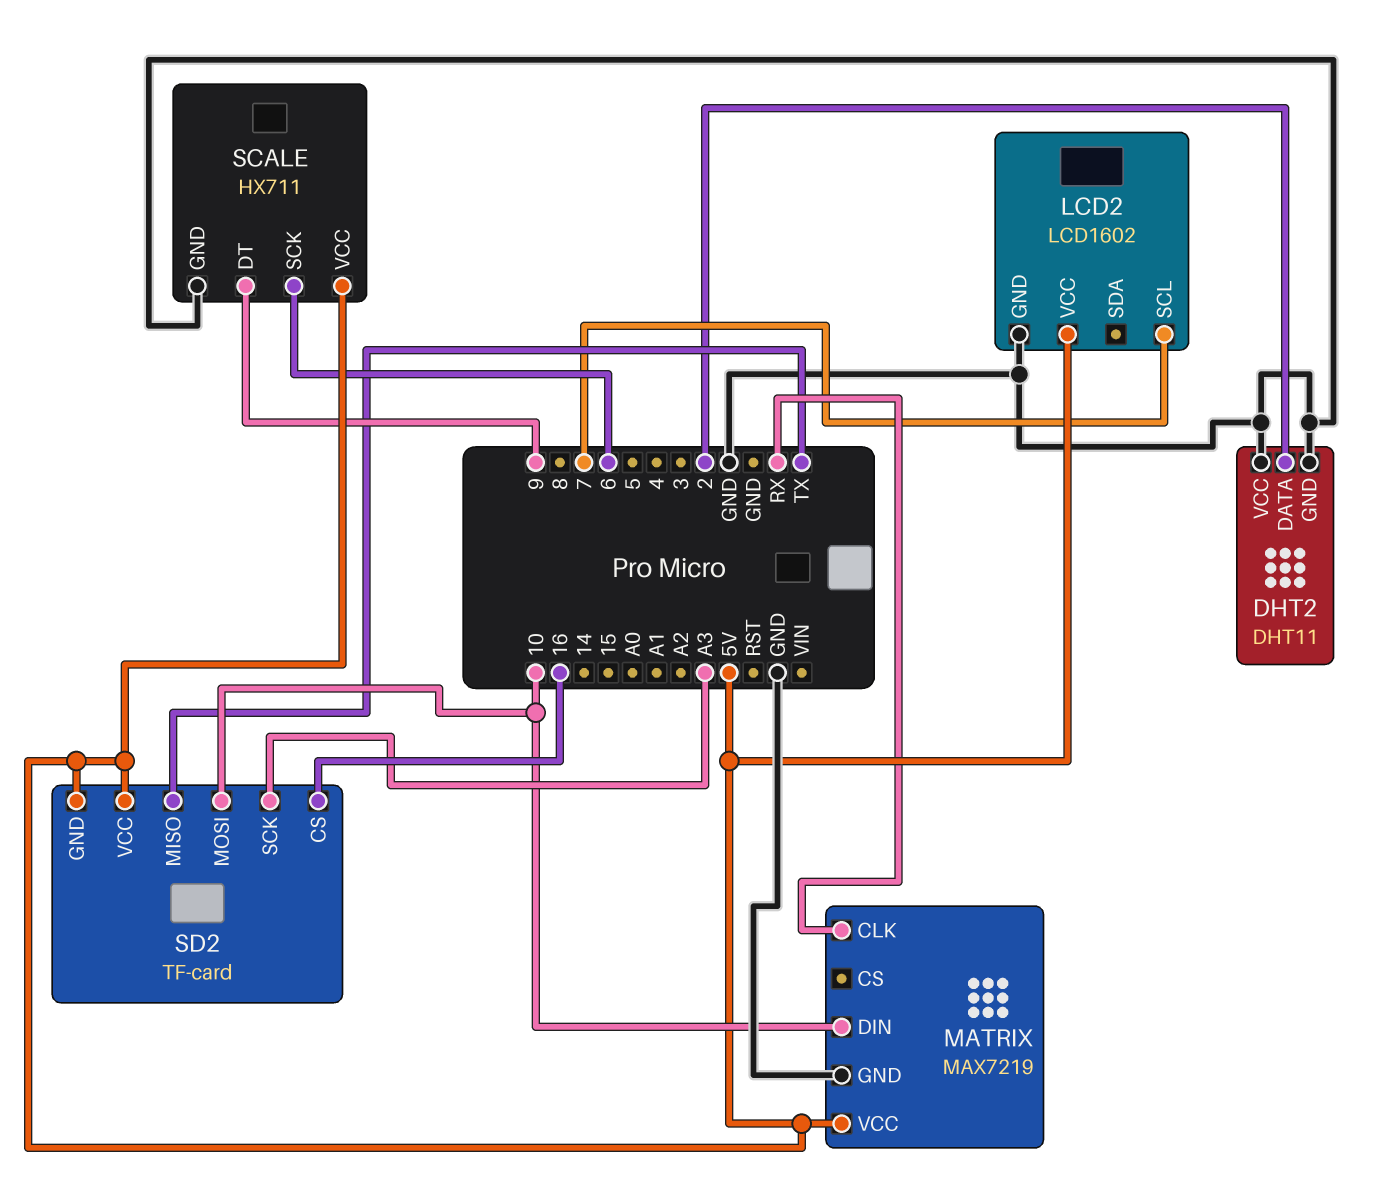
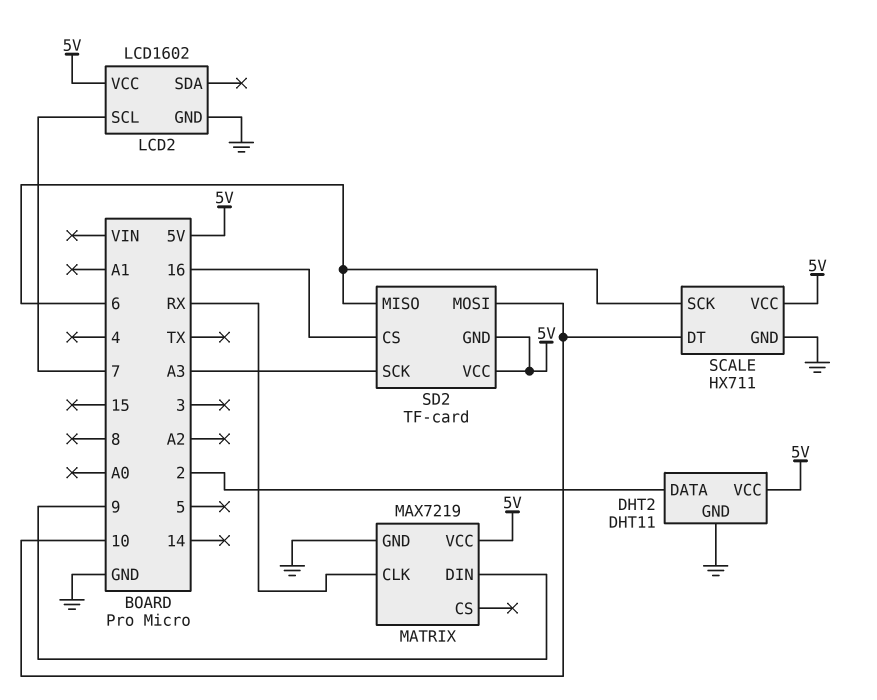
DHT2 pin VCC: GND -> 5V
MATRIX pin DIN: 10 -> 9
SCALE pin DT: 9 -> 10
SD2 pin MISO: TX -> 6

